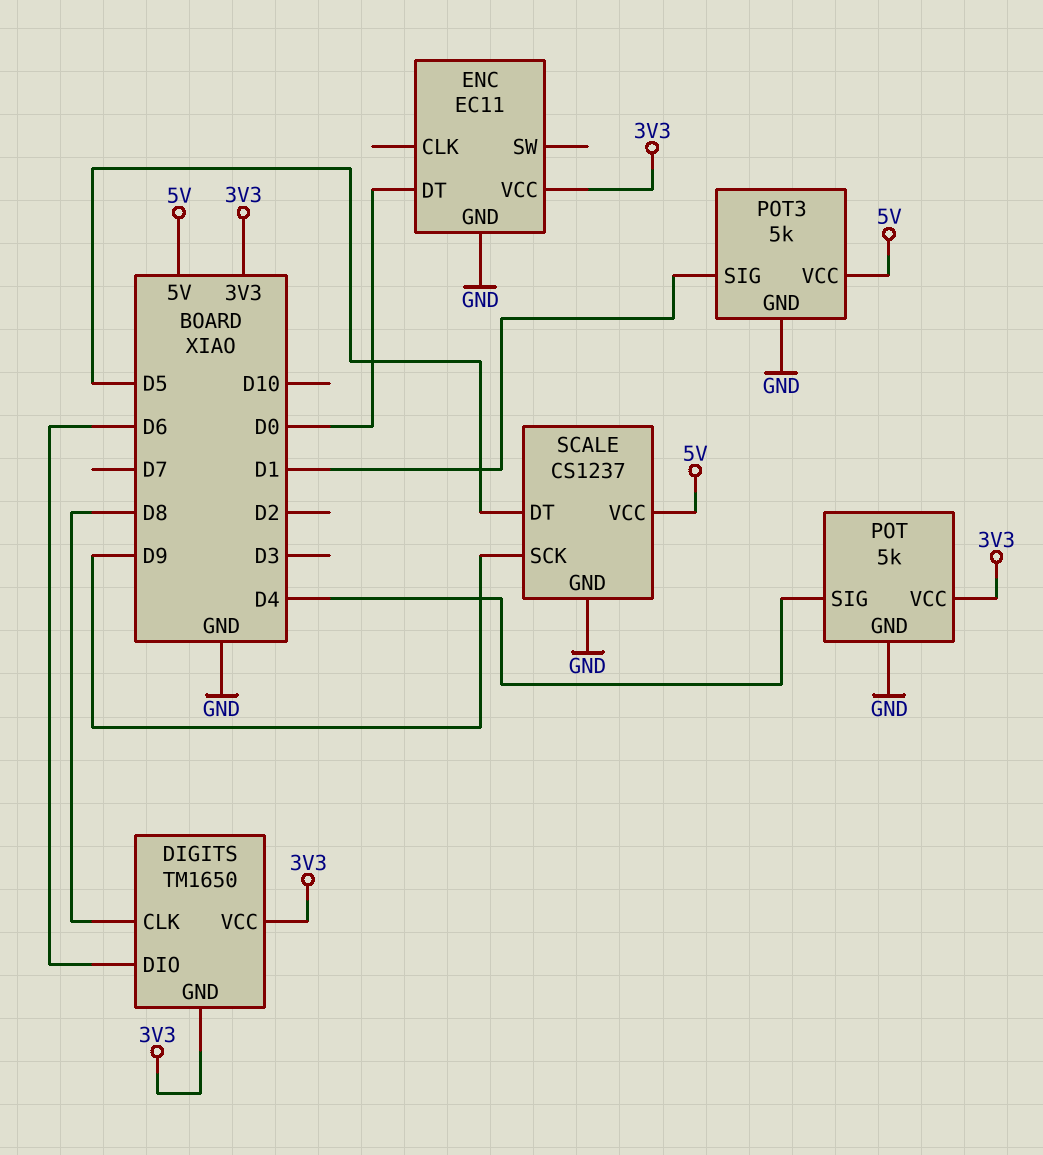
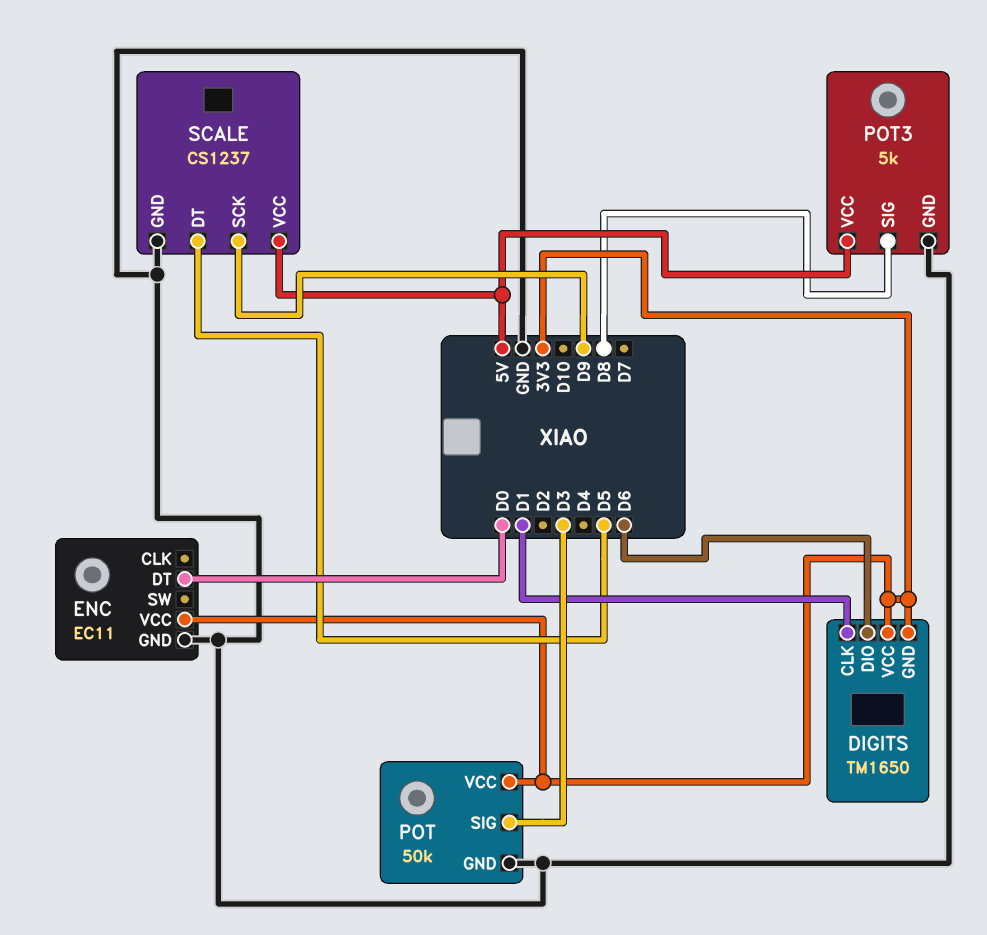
DIGITS pin CLK: D8 -> D1
POT: 5k -> 50k
POT pin SIG: D4 -> D3
POT3 pin SIG: D1 -> D8

